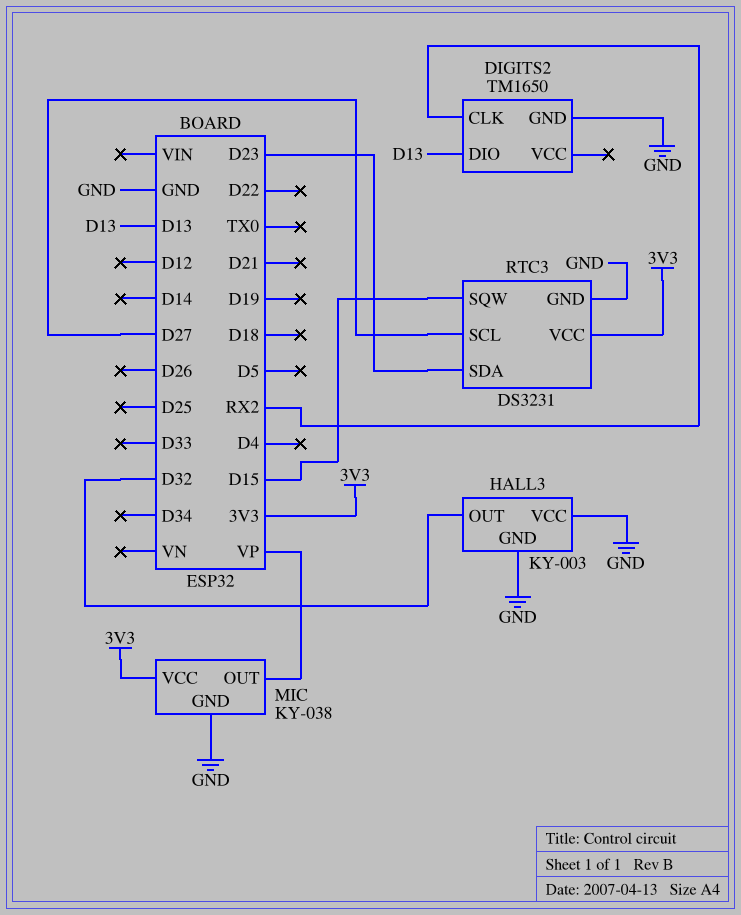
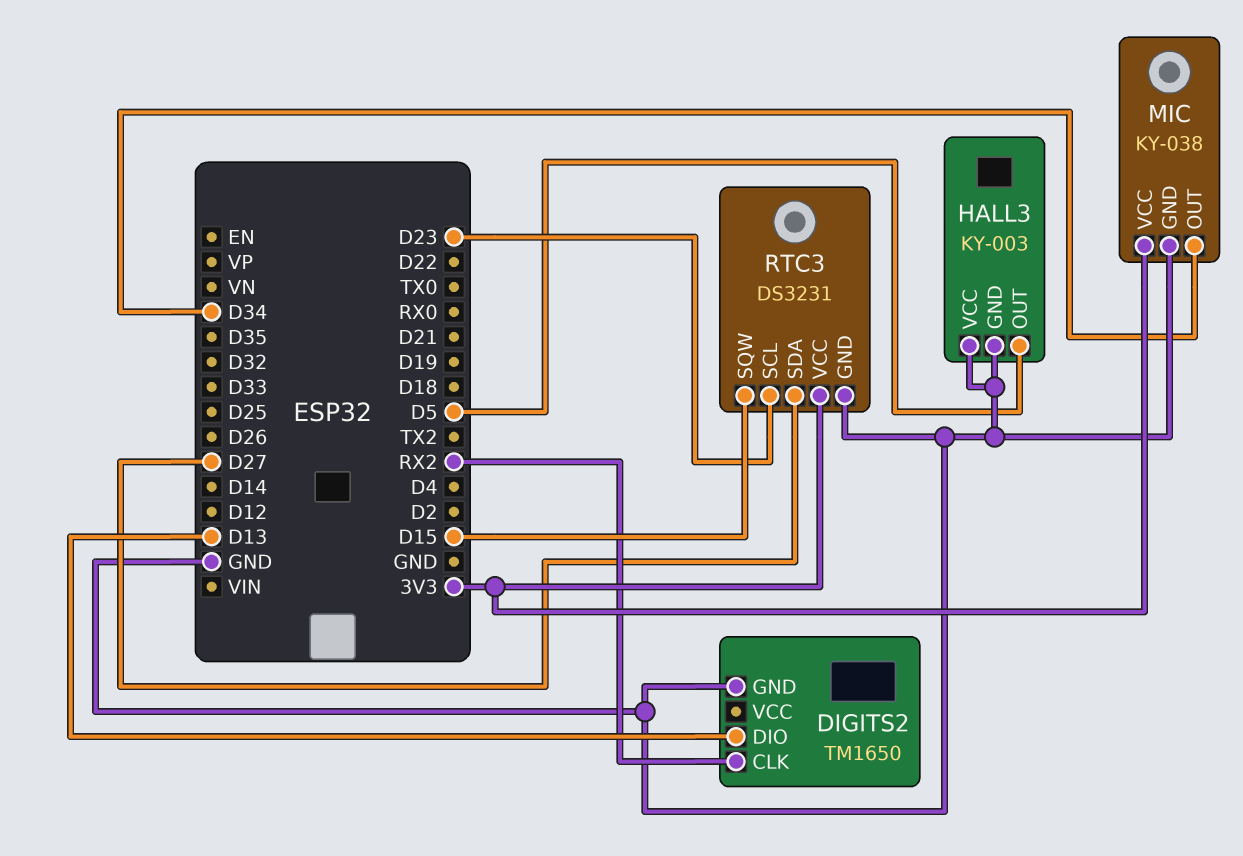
HALL3 pin OUT: D32 -> D5
MIC pin OUT: VP -> D34
RTC3 pin SCL: D27 -> D23
RTC3 pin SDA: D23 -> D27

